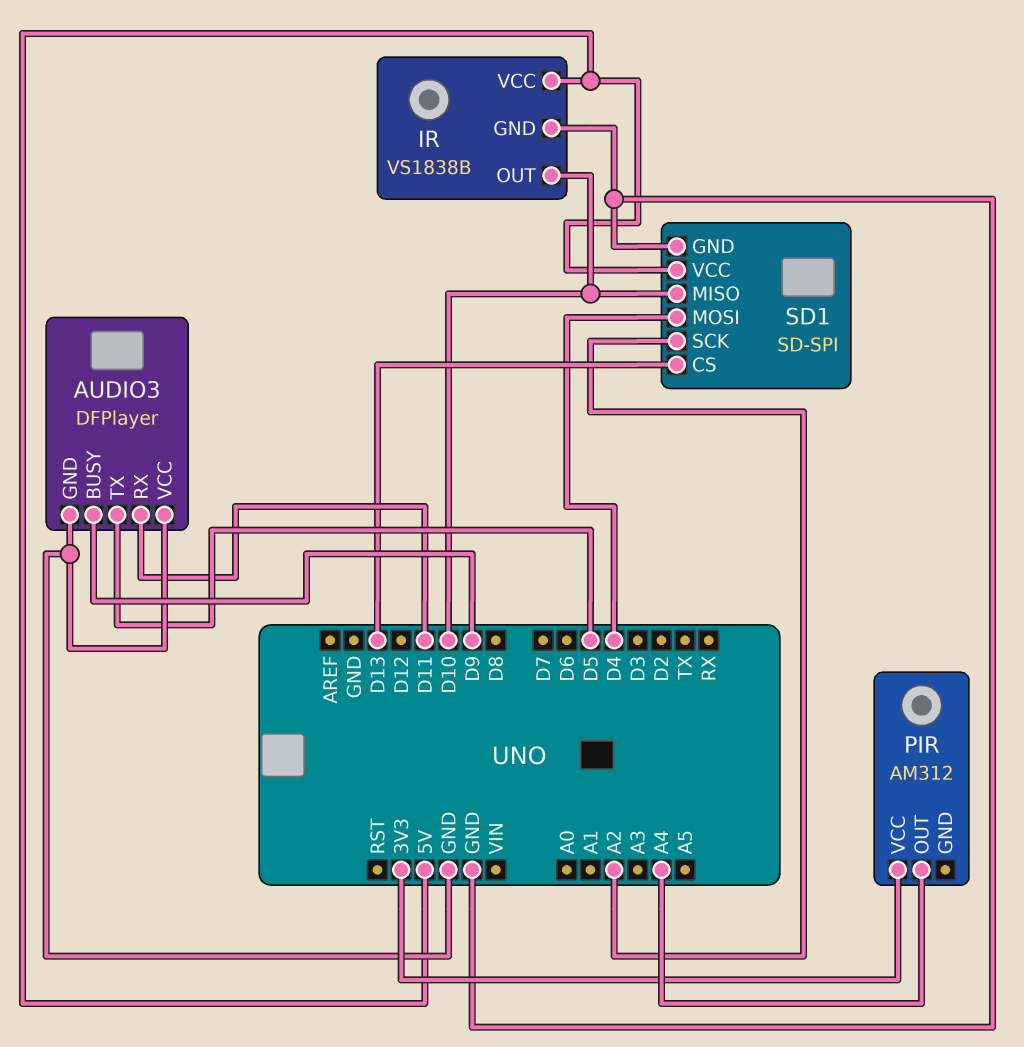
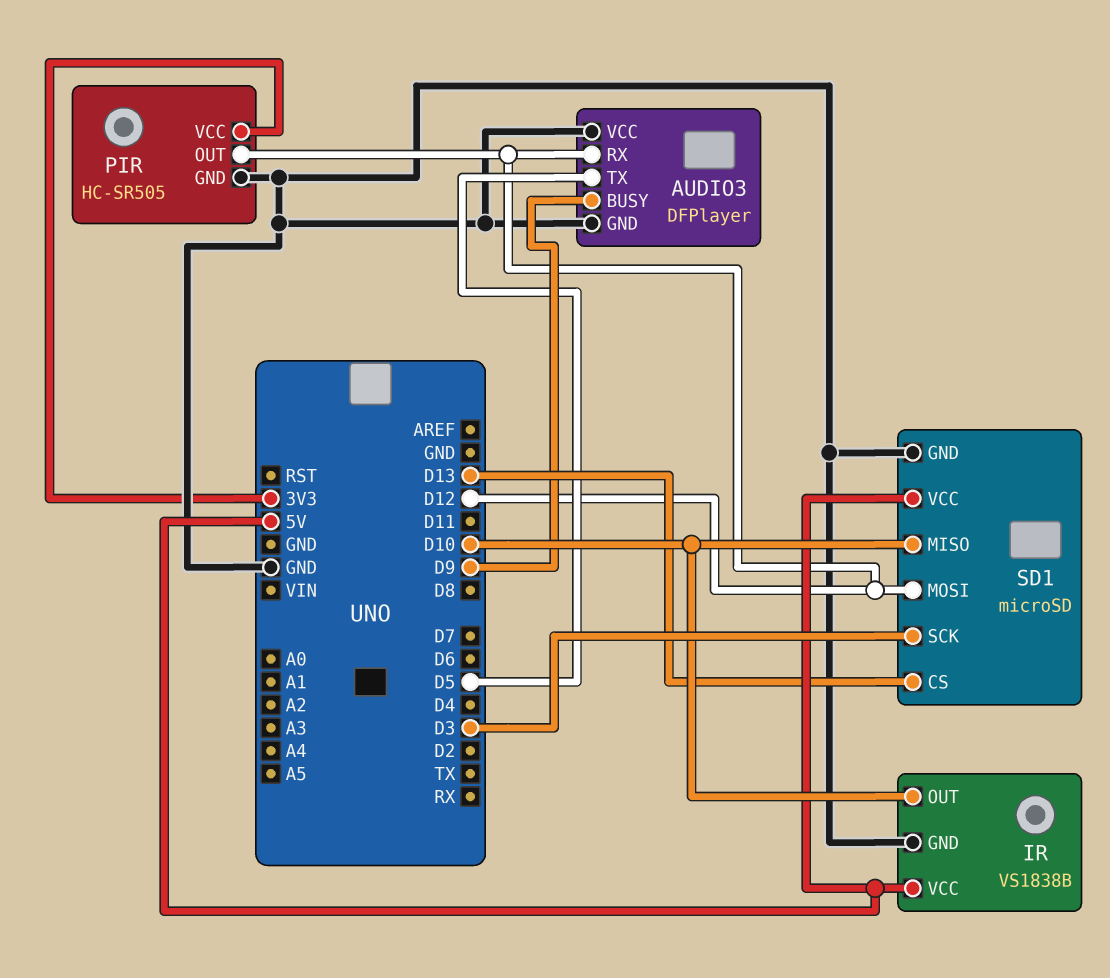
AUDIO3 pin RX: D11 -> D12
PIR: AM312 -> HC-SR505
PIR pin GND: none -> GND
PIR pin OUT: A4 -> D12
SD1: SD-SPI -> microSD
SD1 pin MOSI: D4 -> D12
SD1 pin SCK: A2 -> D3

